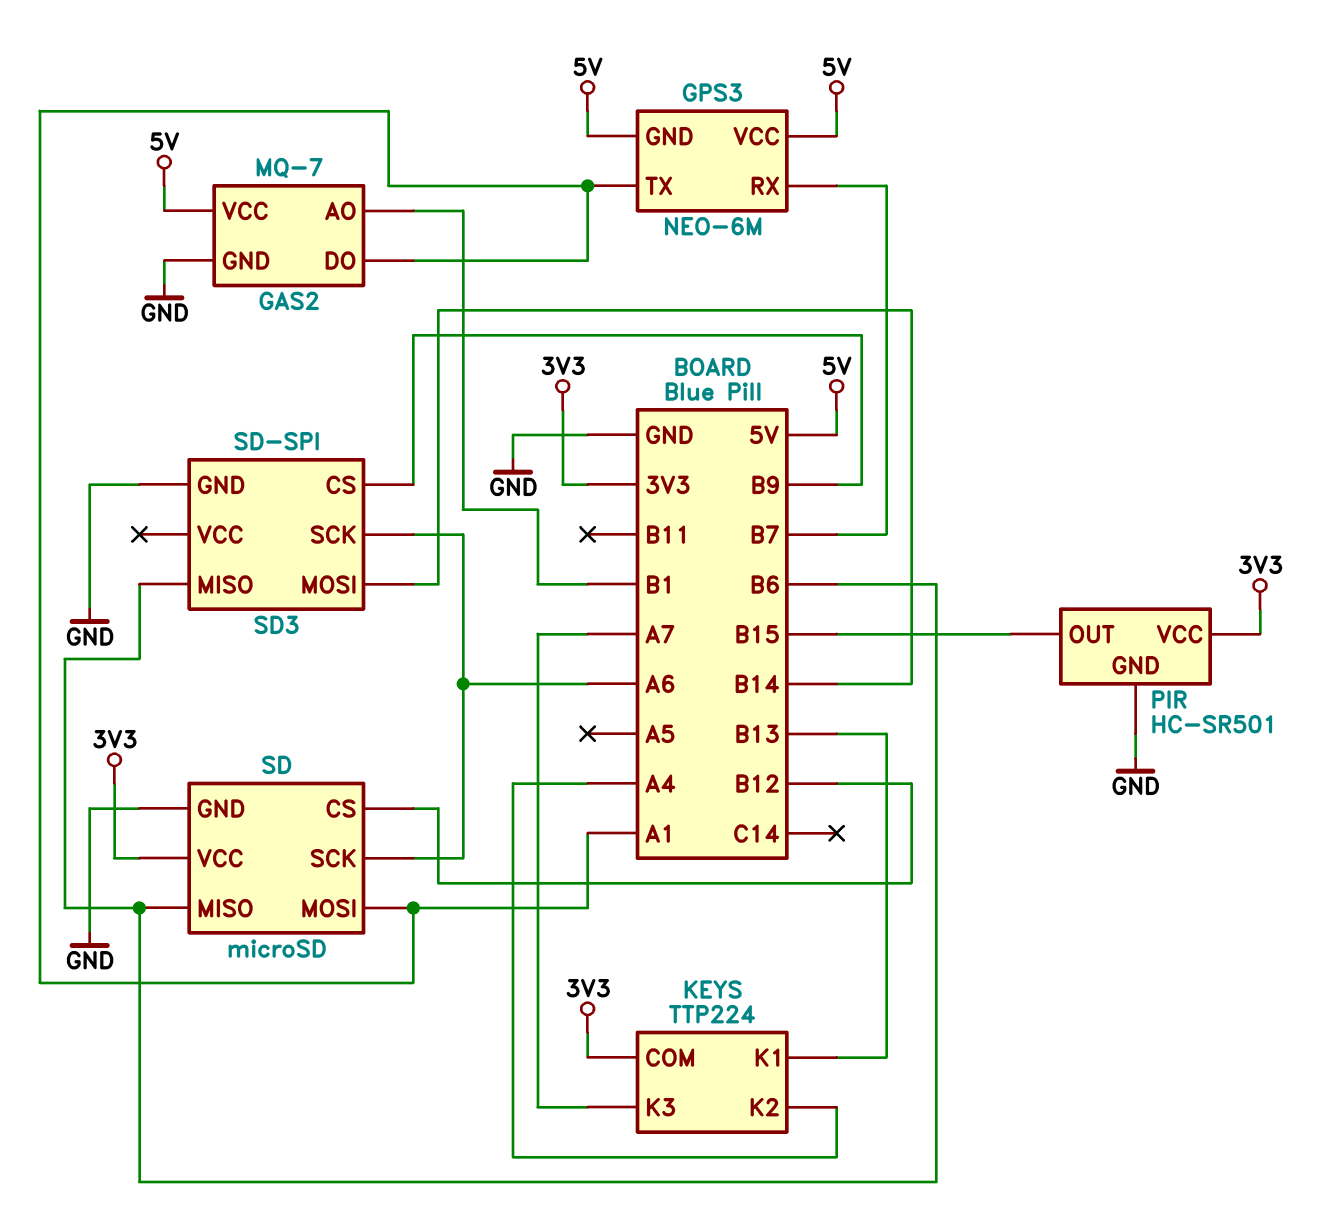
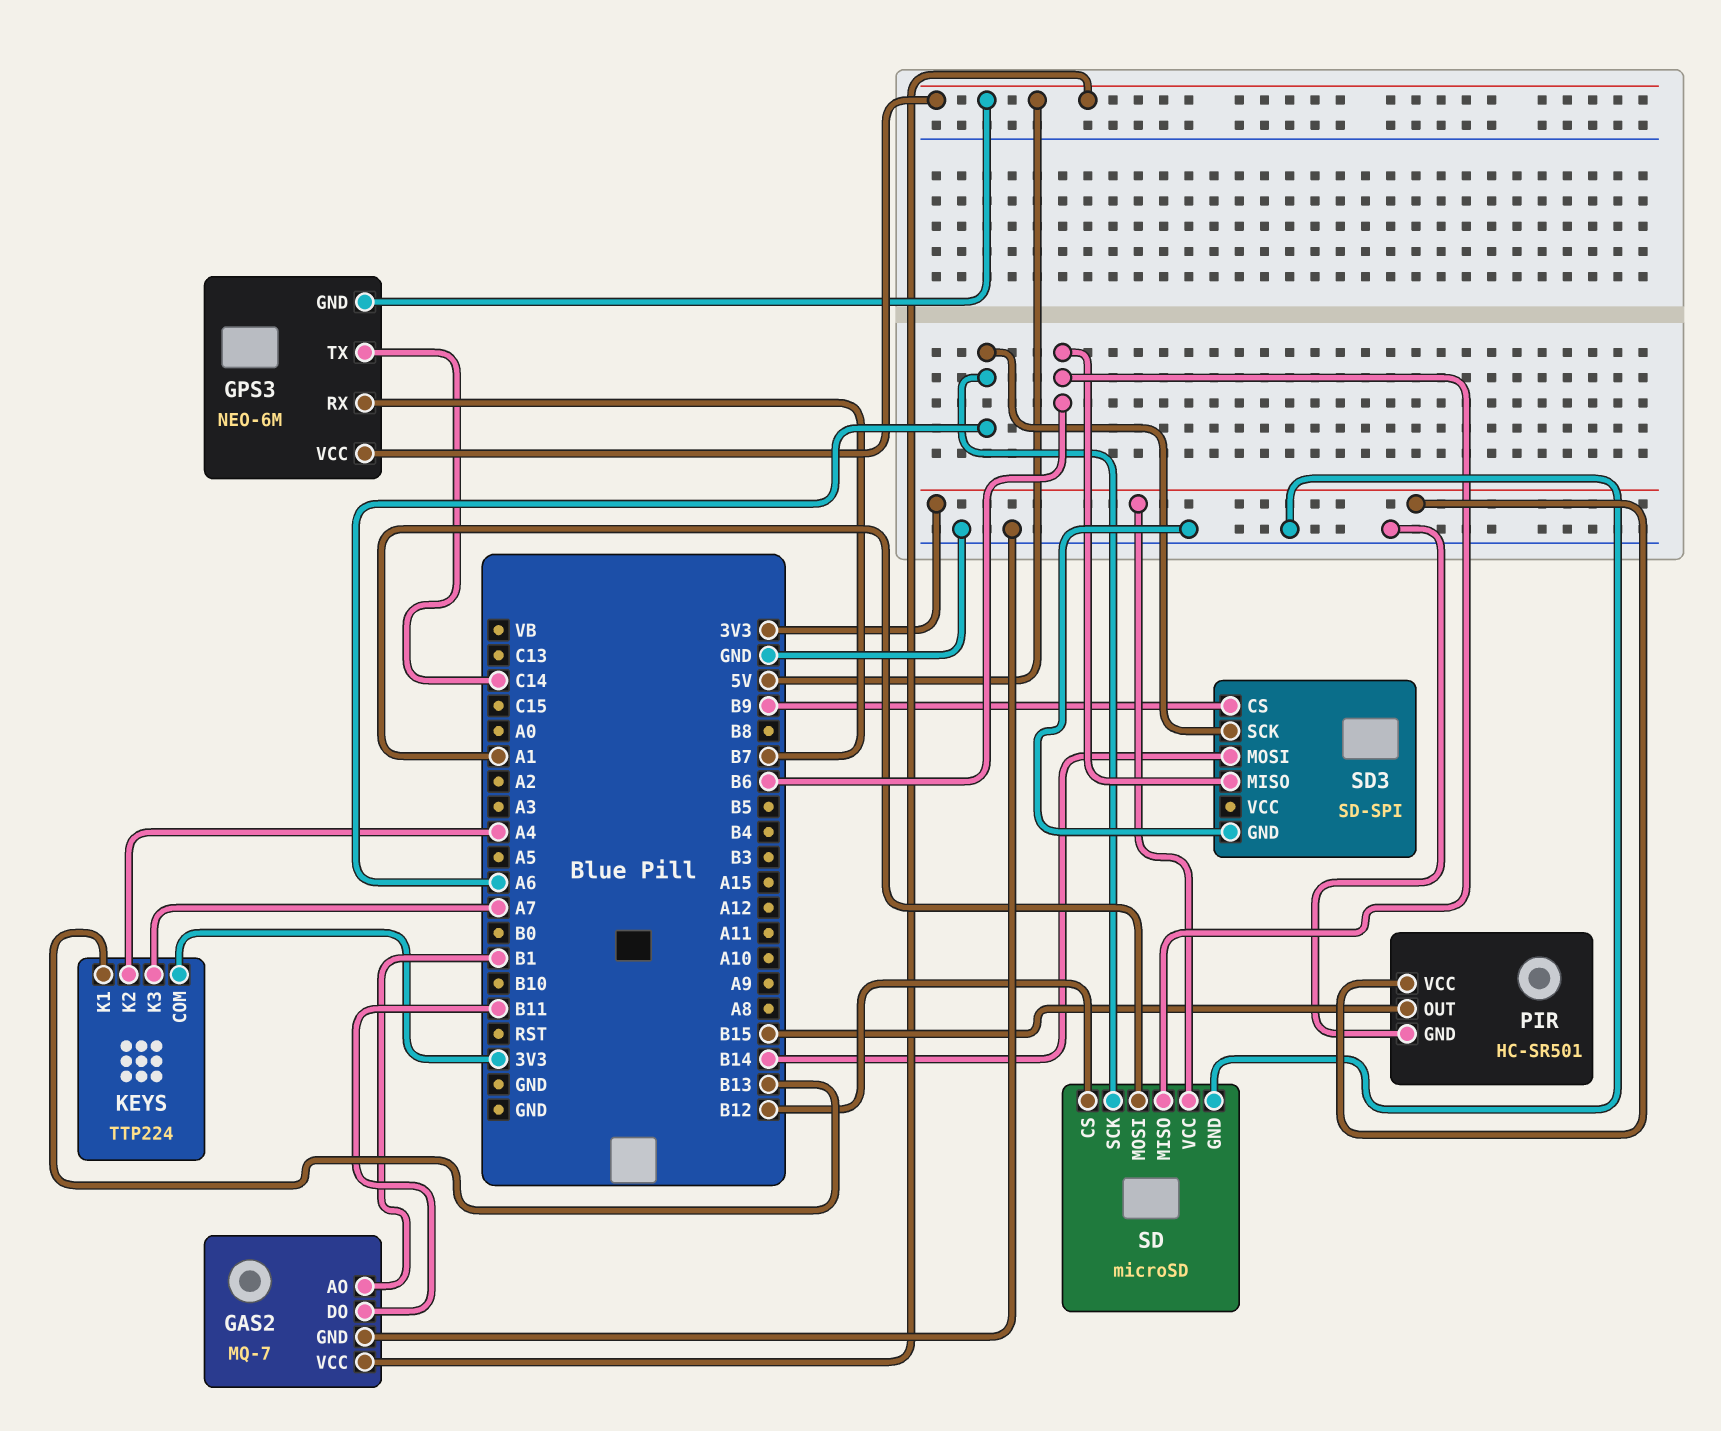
GAS2 pin DO: A1 -> B11
GPS3 pin TX: A1 -> C14

